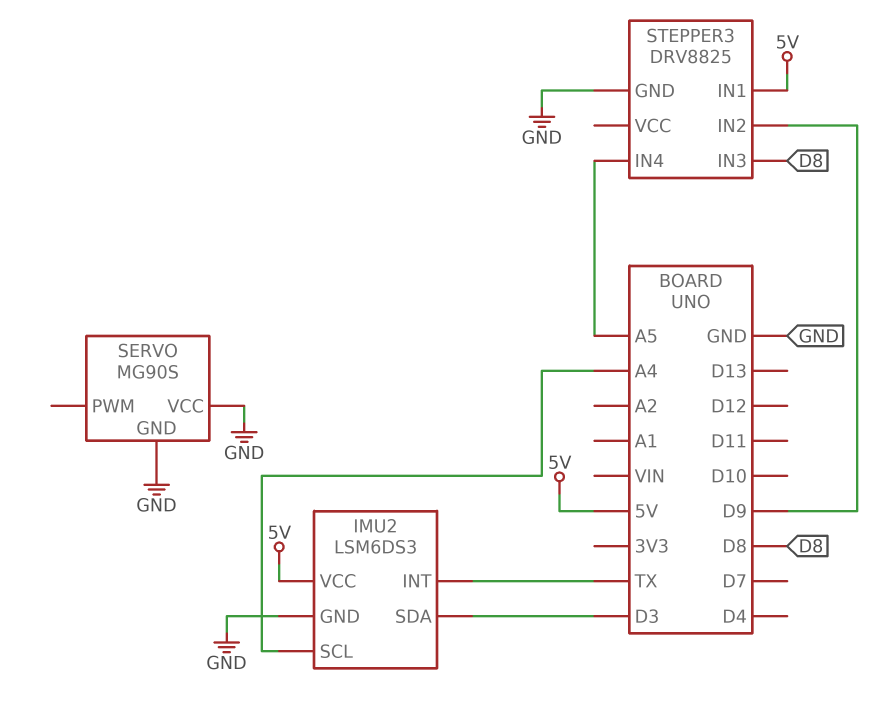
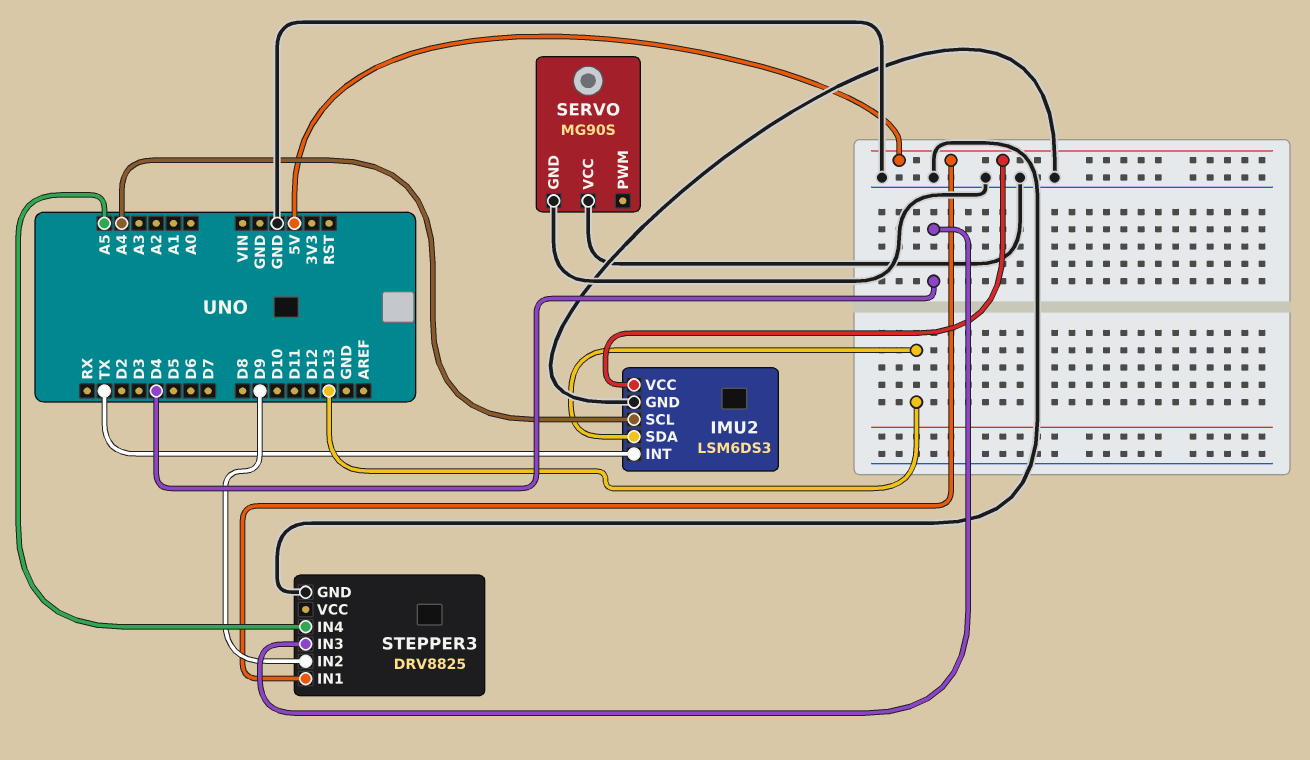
IMU2 pin SDA: D3 -> D13
STEPPER3 pin IN3: D8 -> D4

